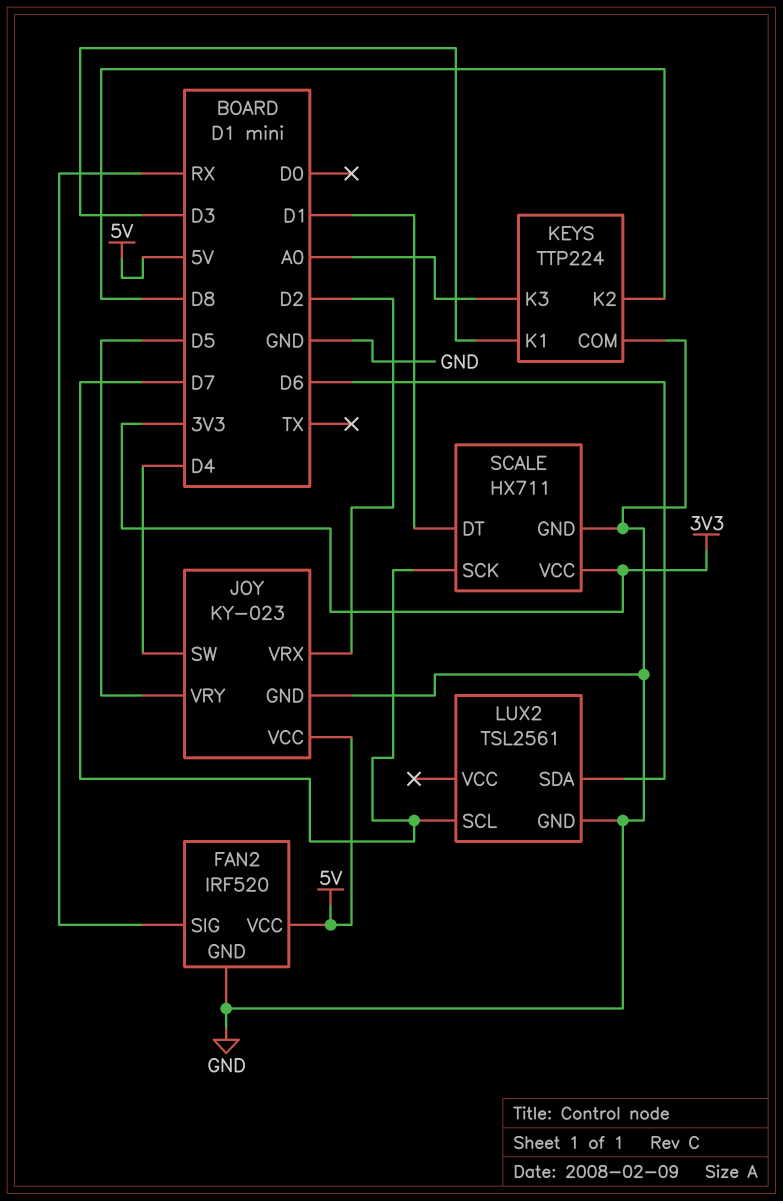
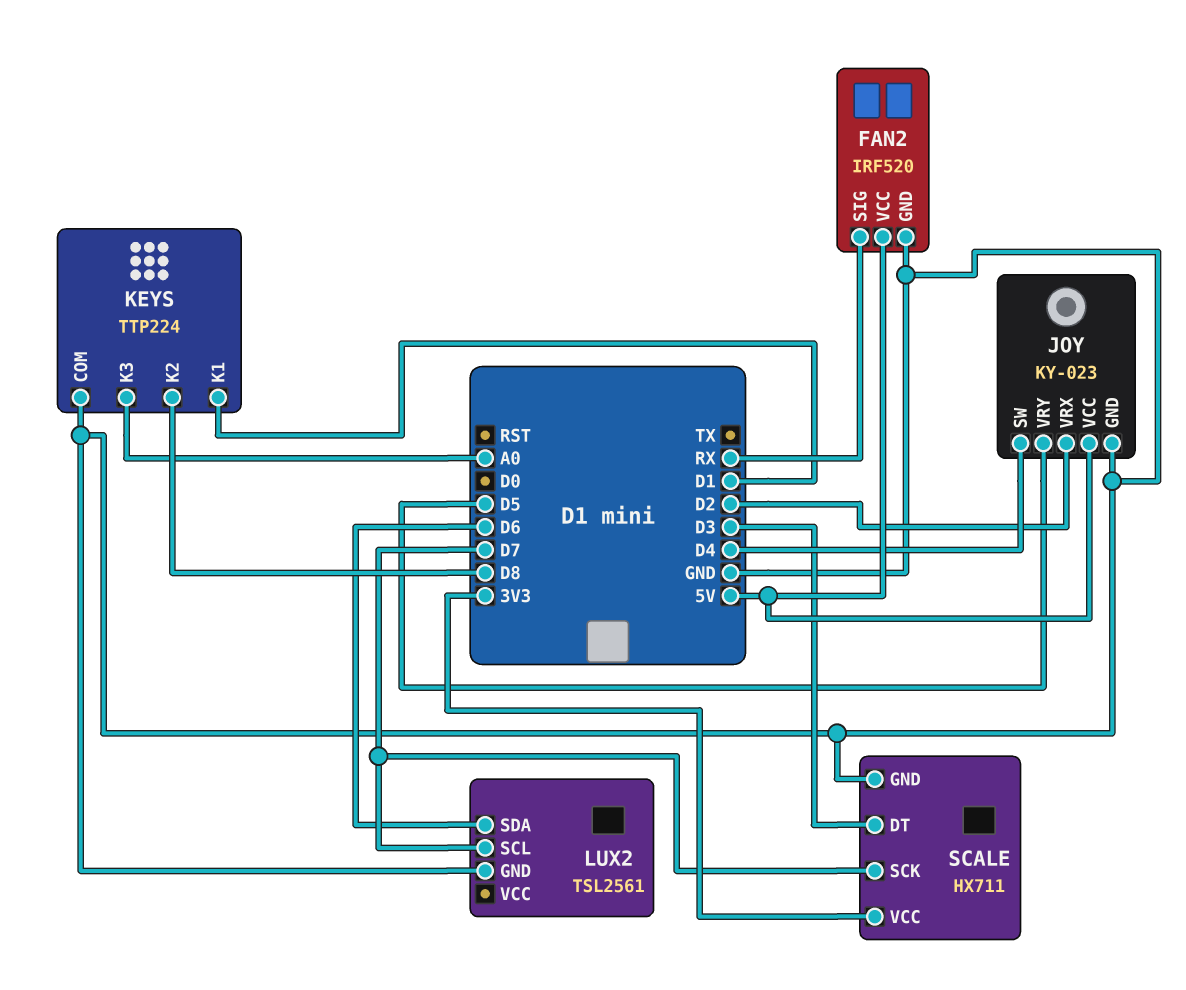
KEYS pin K1: D3 -> D1
SCALE pin DT: D1 -> D3

